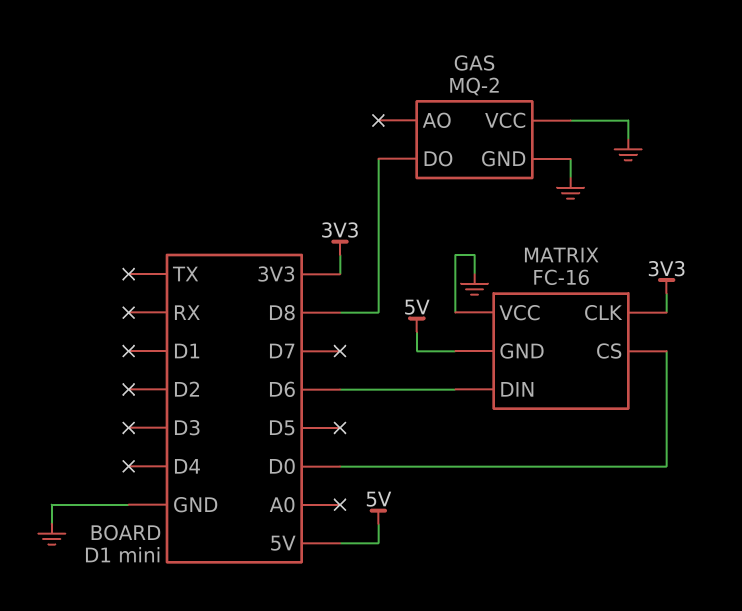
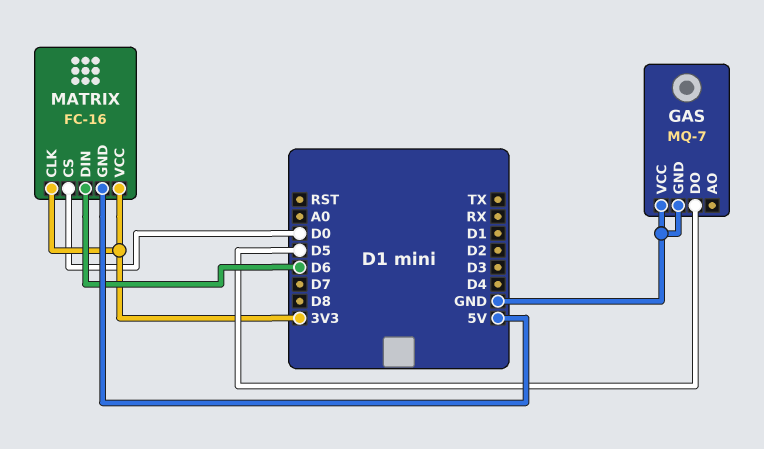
GAS: MQ-2 -> MQ-7
GAS pin DO: D8 -> D5
MATRIX pin VCC: GND -> 3V3

